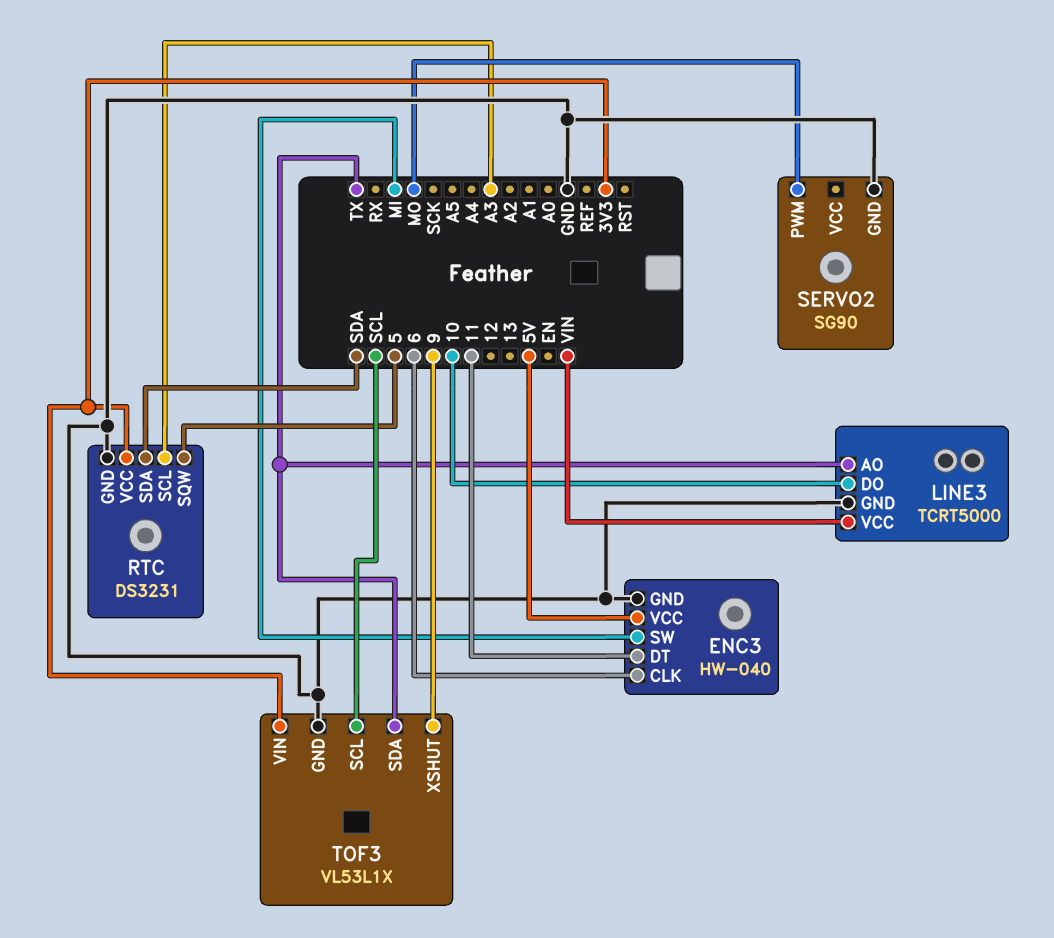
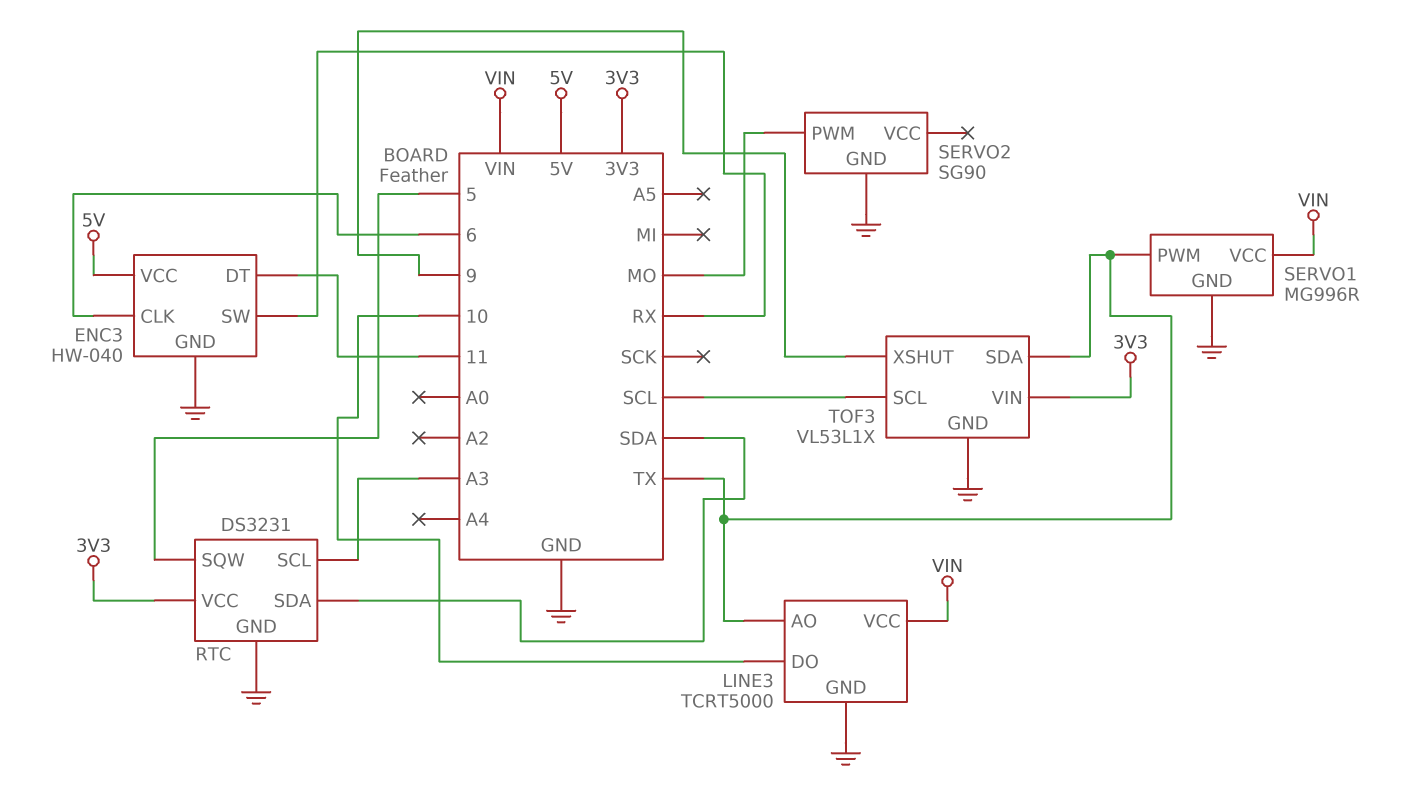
ENC3 pin SW: MI -> RX
SERVO1: none -> MG996R
SERVO1 pin GND: none -> GND
SERVO1 pin PWM: none -> TX
SERVO1 pin VCC: none -> VIN

